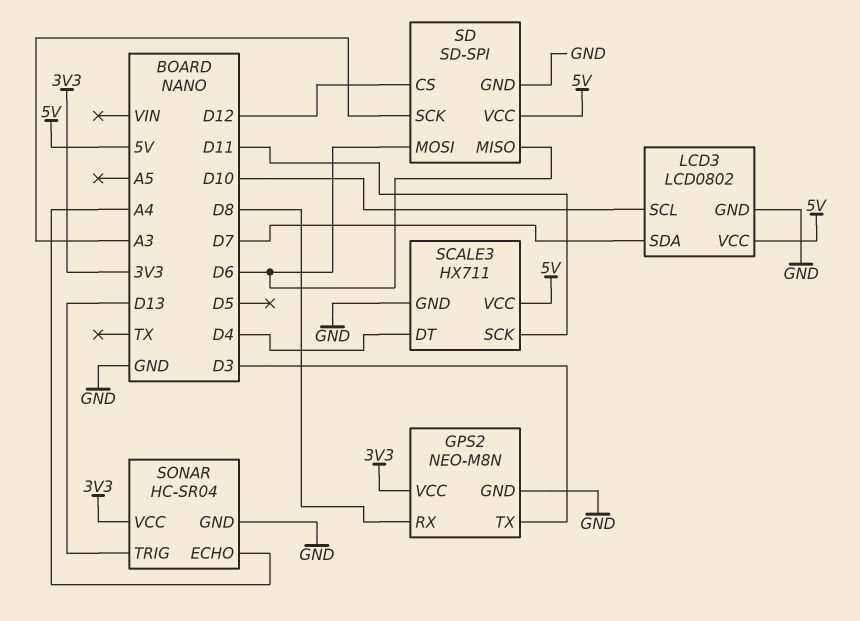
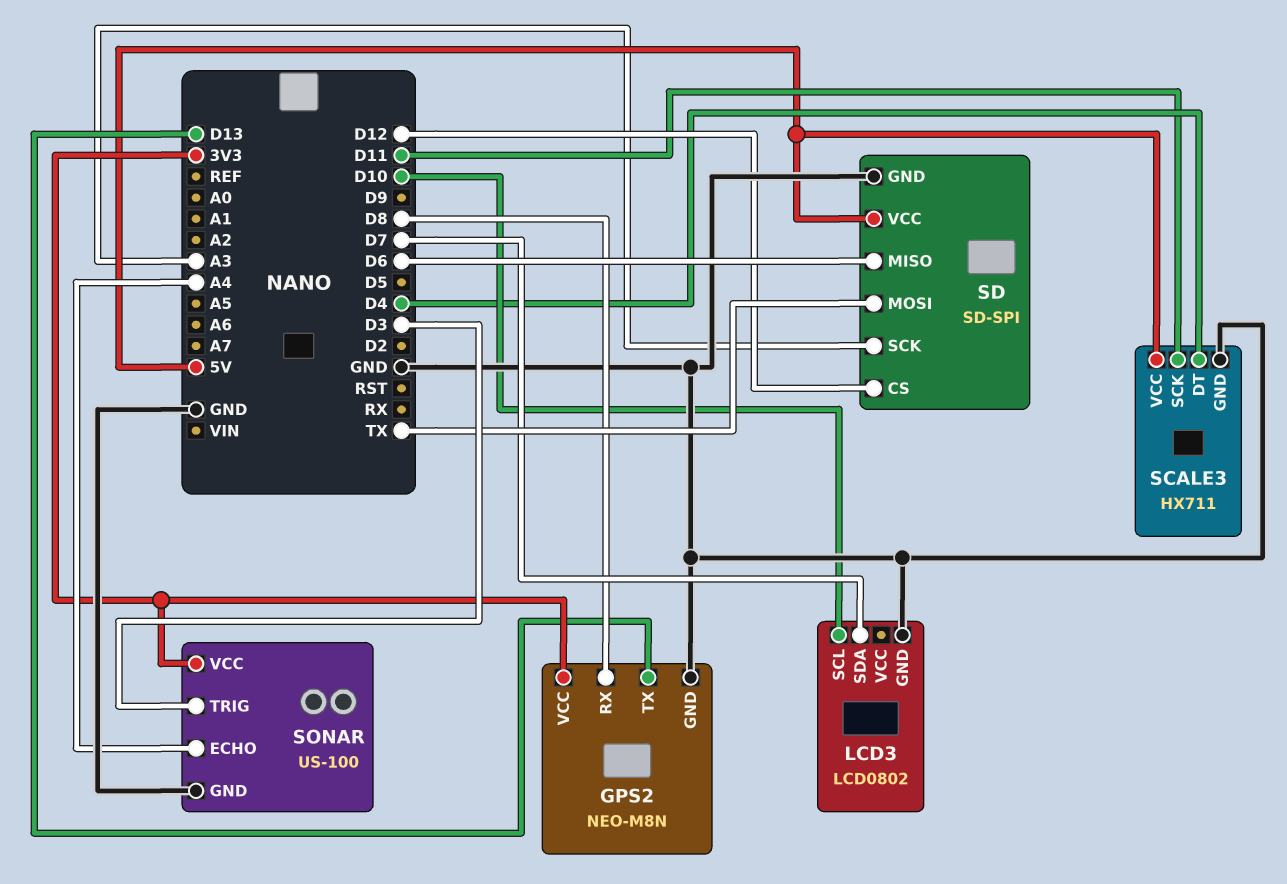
GPS2 pin TX: D3 -> D13
LCD3 pin VCC: 5V -> none
SD pin MOSI: D6 -> TX
SONAR: HC-SR04 -> US-100
SONAR pin TRIG: D13 -> D3

